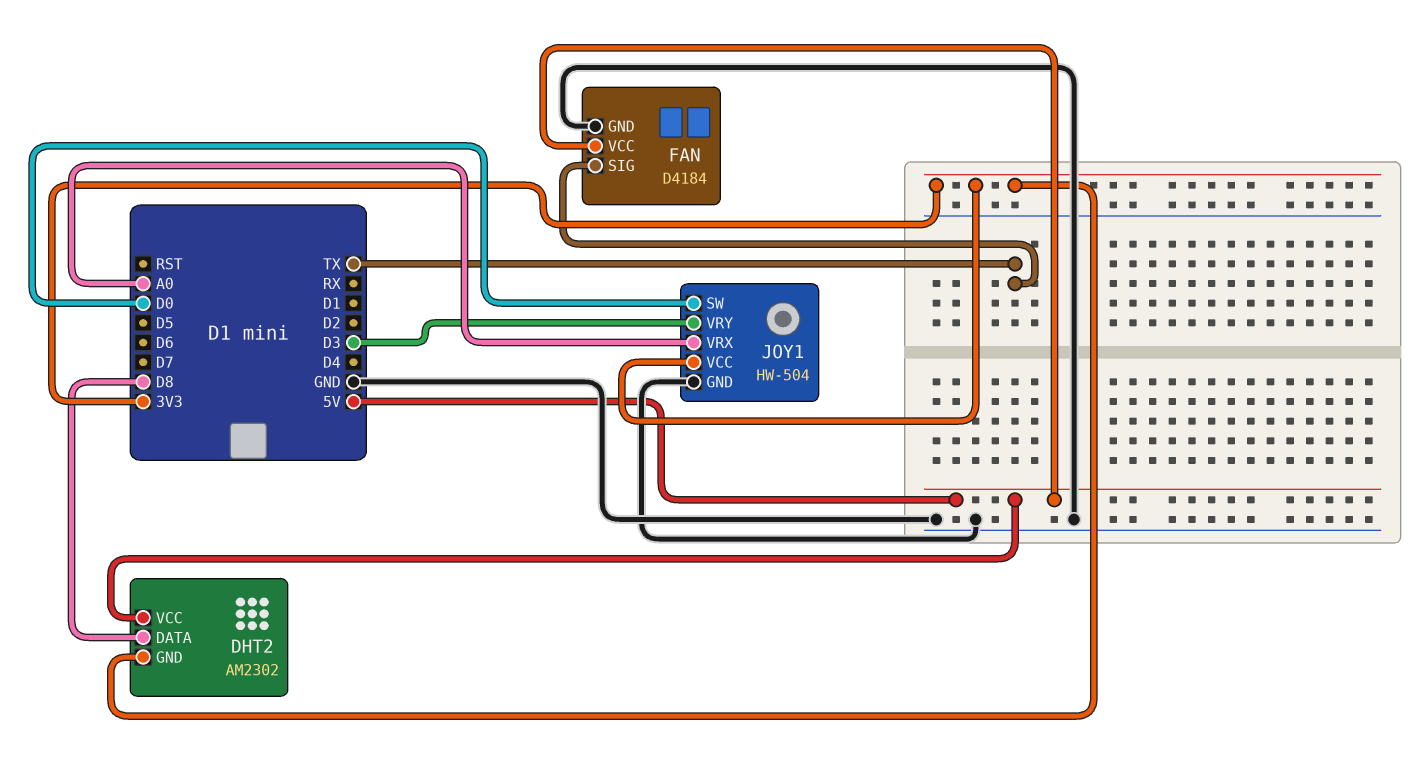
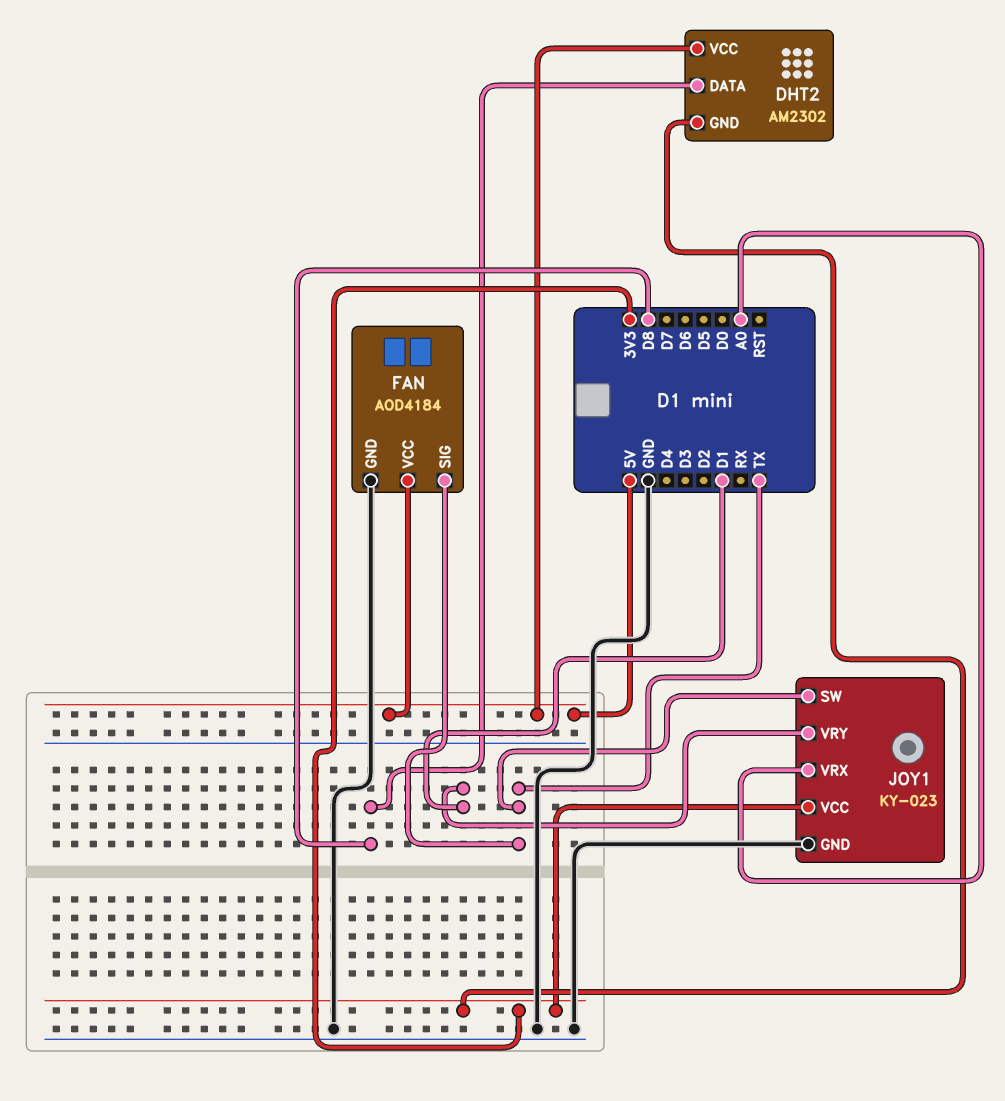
FAN: D4184 -> AOD4184
JOY1: HW-504 -> KY-023
JOY1 pin SW: D0 -> TX
JOY1 pin VRY: D3 -> D1

